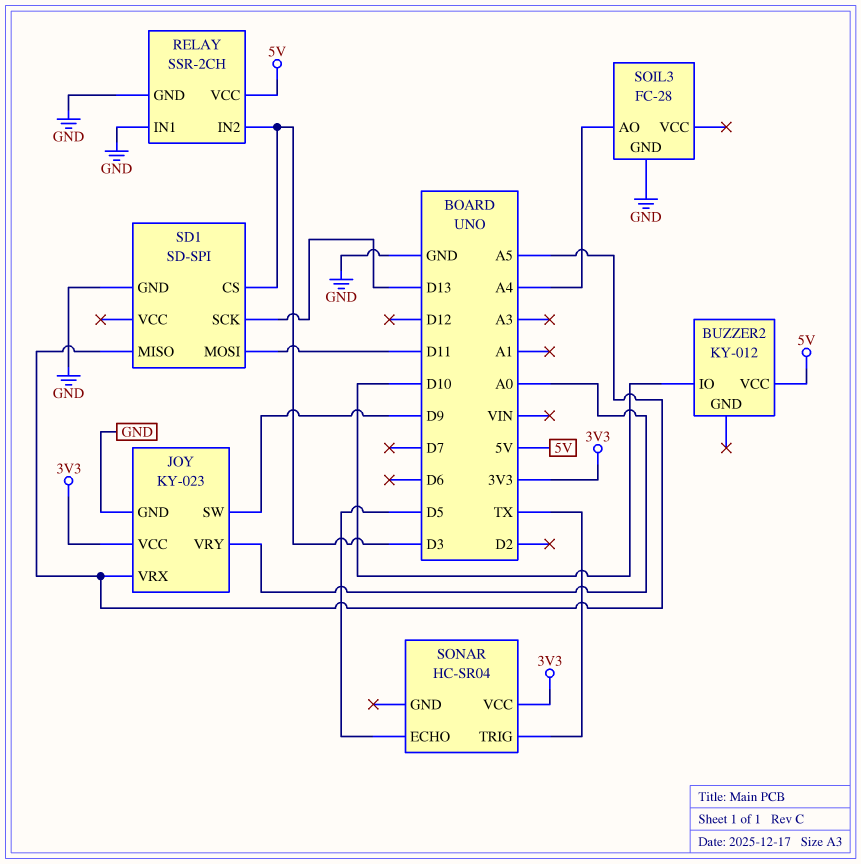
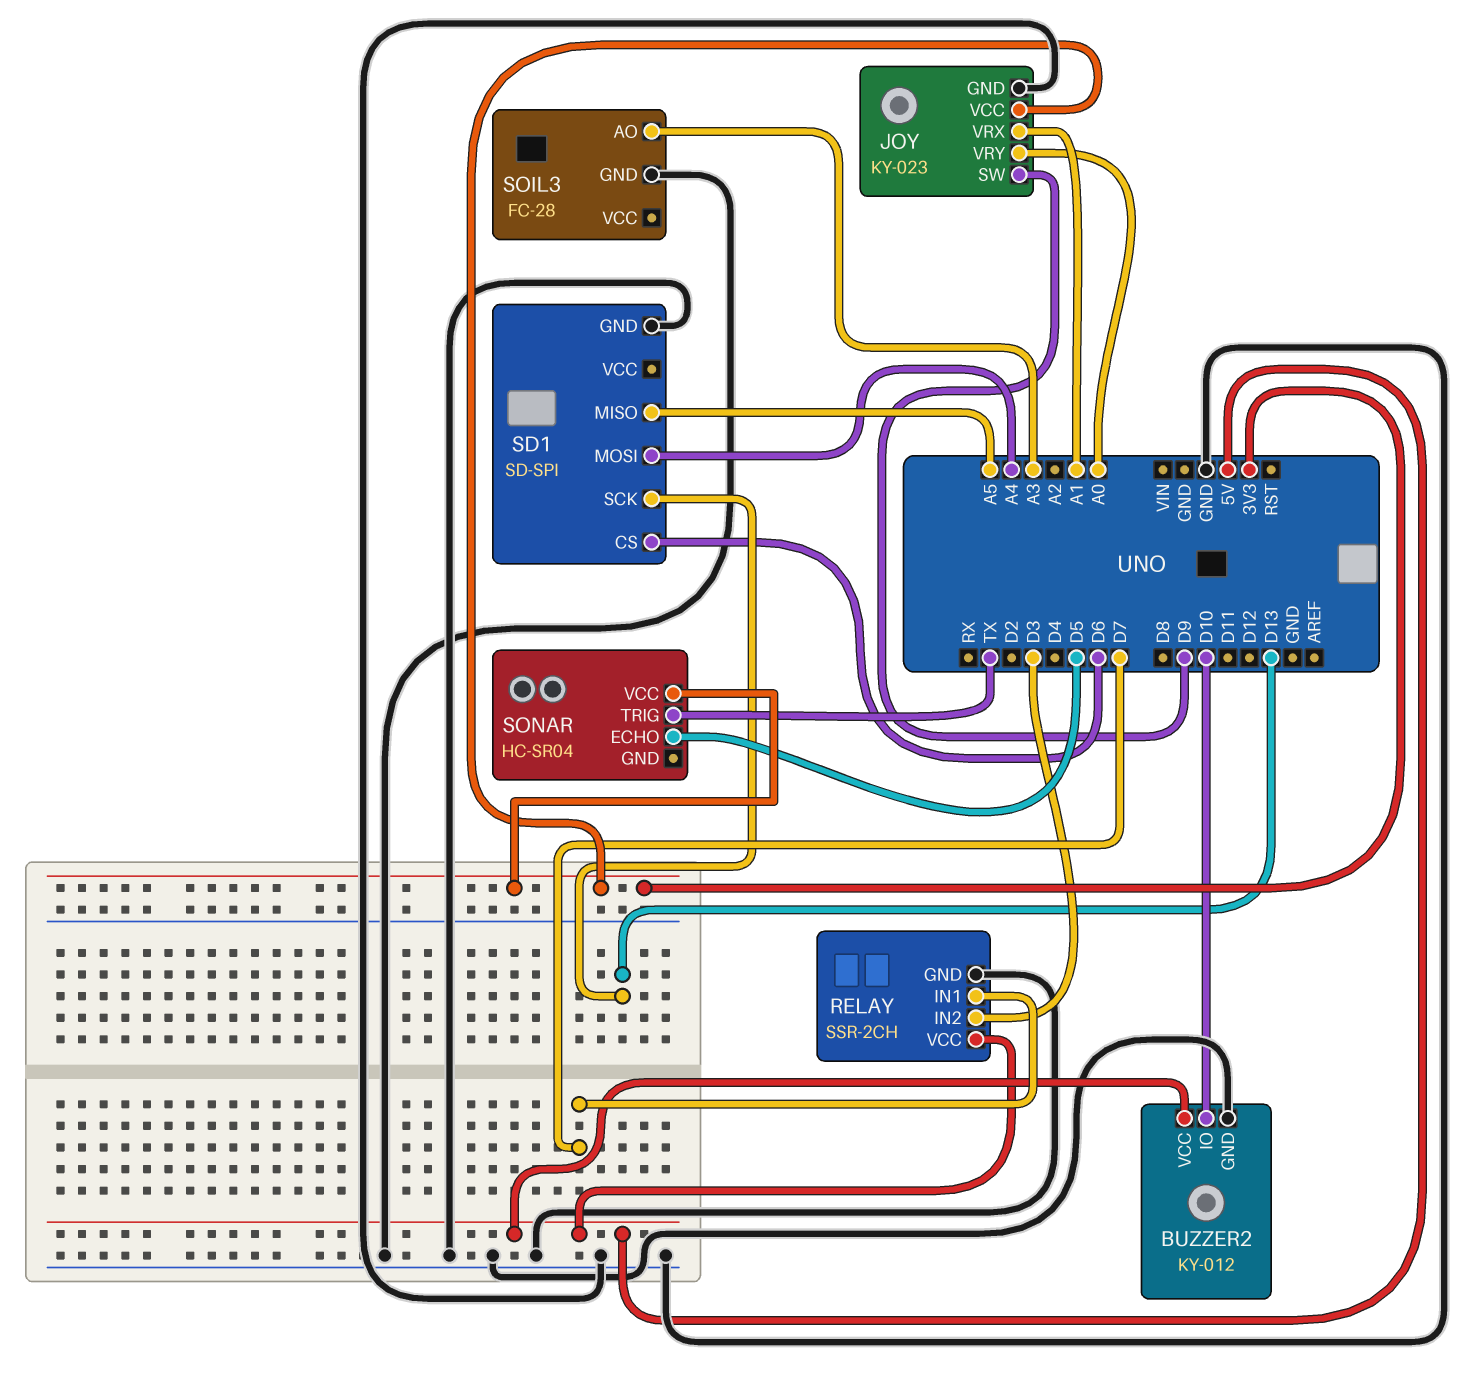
BUZZER2 pin GND: none -> GND
JOY pin VRX: A5 -> A1
RELAY pin IN1: GND -> D7
SD1 pin CS: D3 -> D6
SD1 pin MOSI: D11 -> A4
SOIL3 pin AO: A4 -> A3

